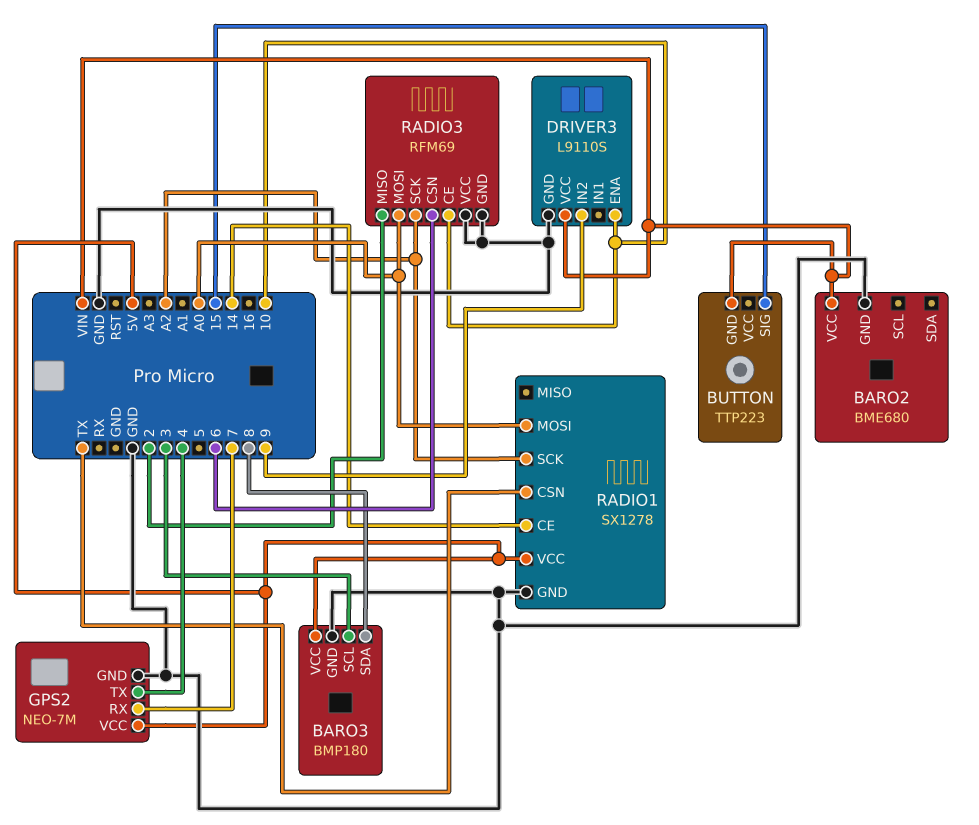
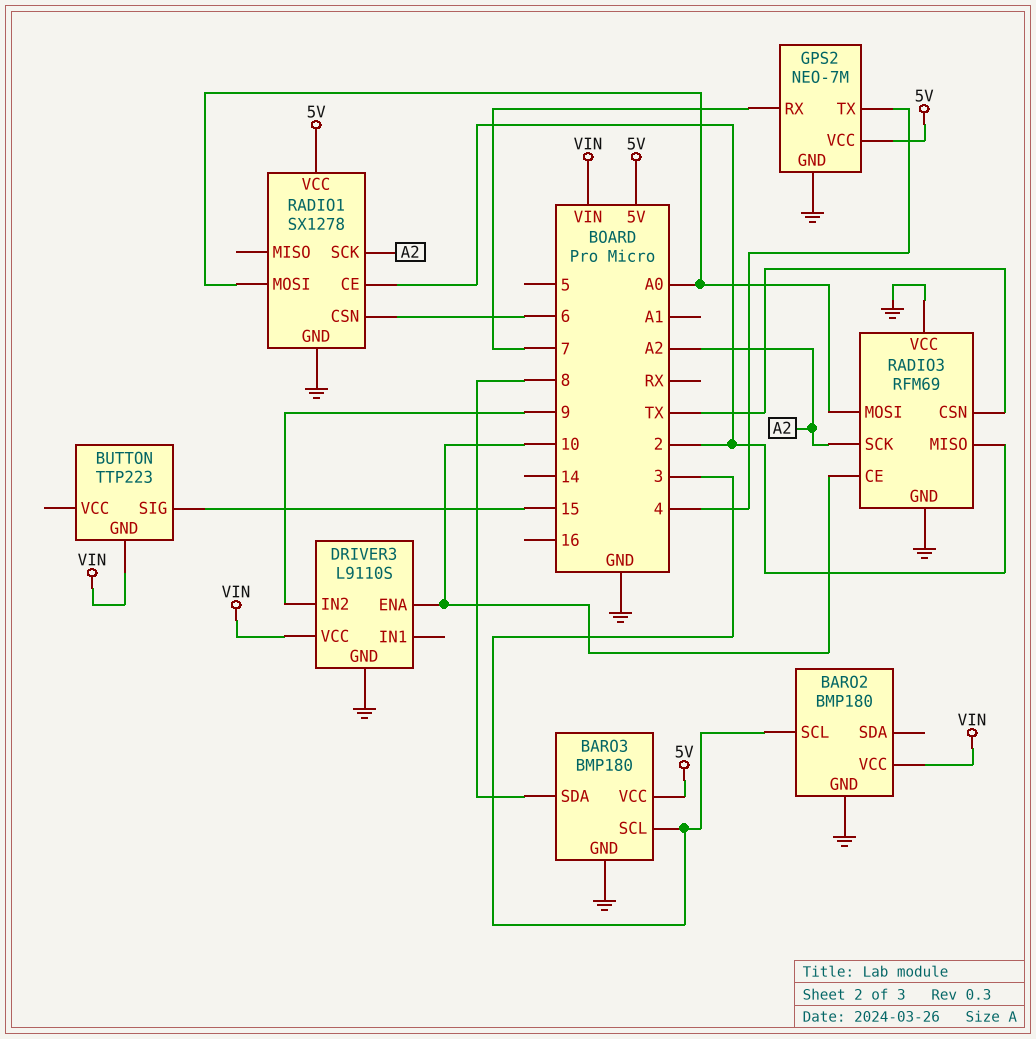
BARO2: BME680 -> BMP180
BARO2 pin SCL: none -> 3
RADIO1 pin CE: 14 -> 2
RADIO1 pin CSN: TX -> 6
RADIO3 pin CSN: 6 -> TX

